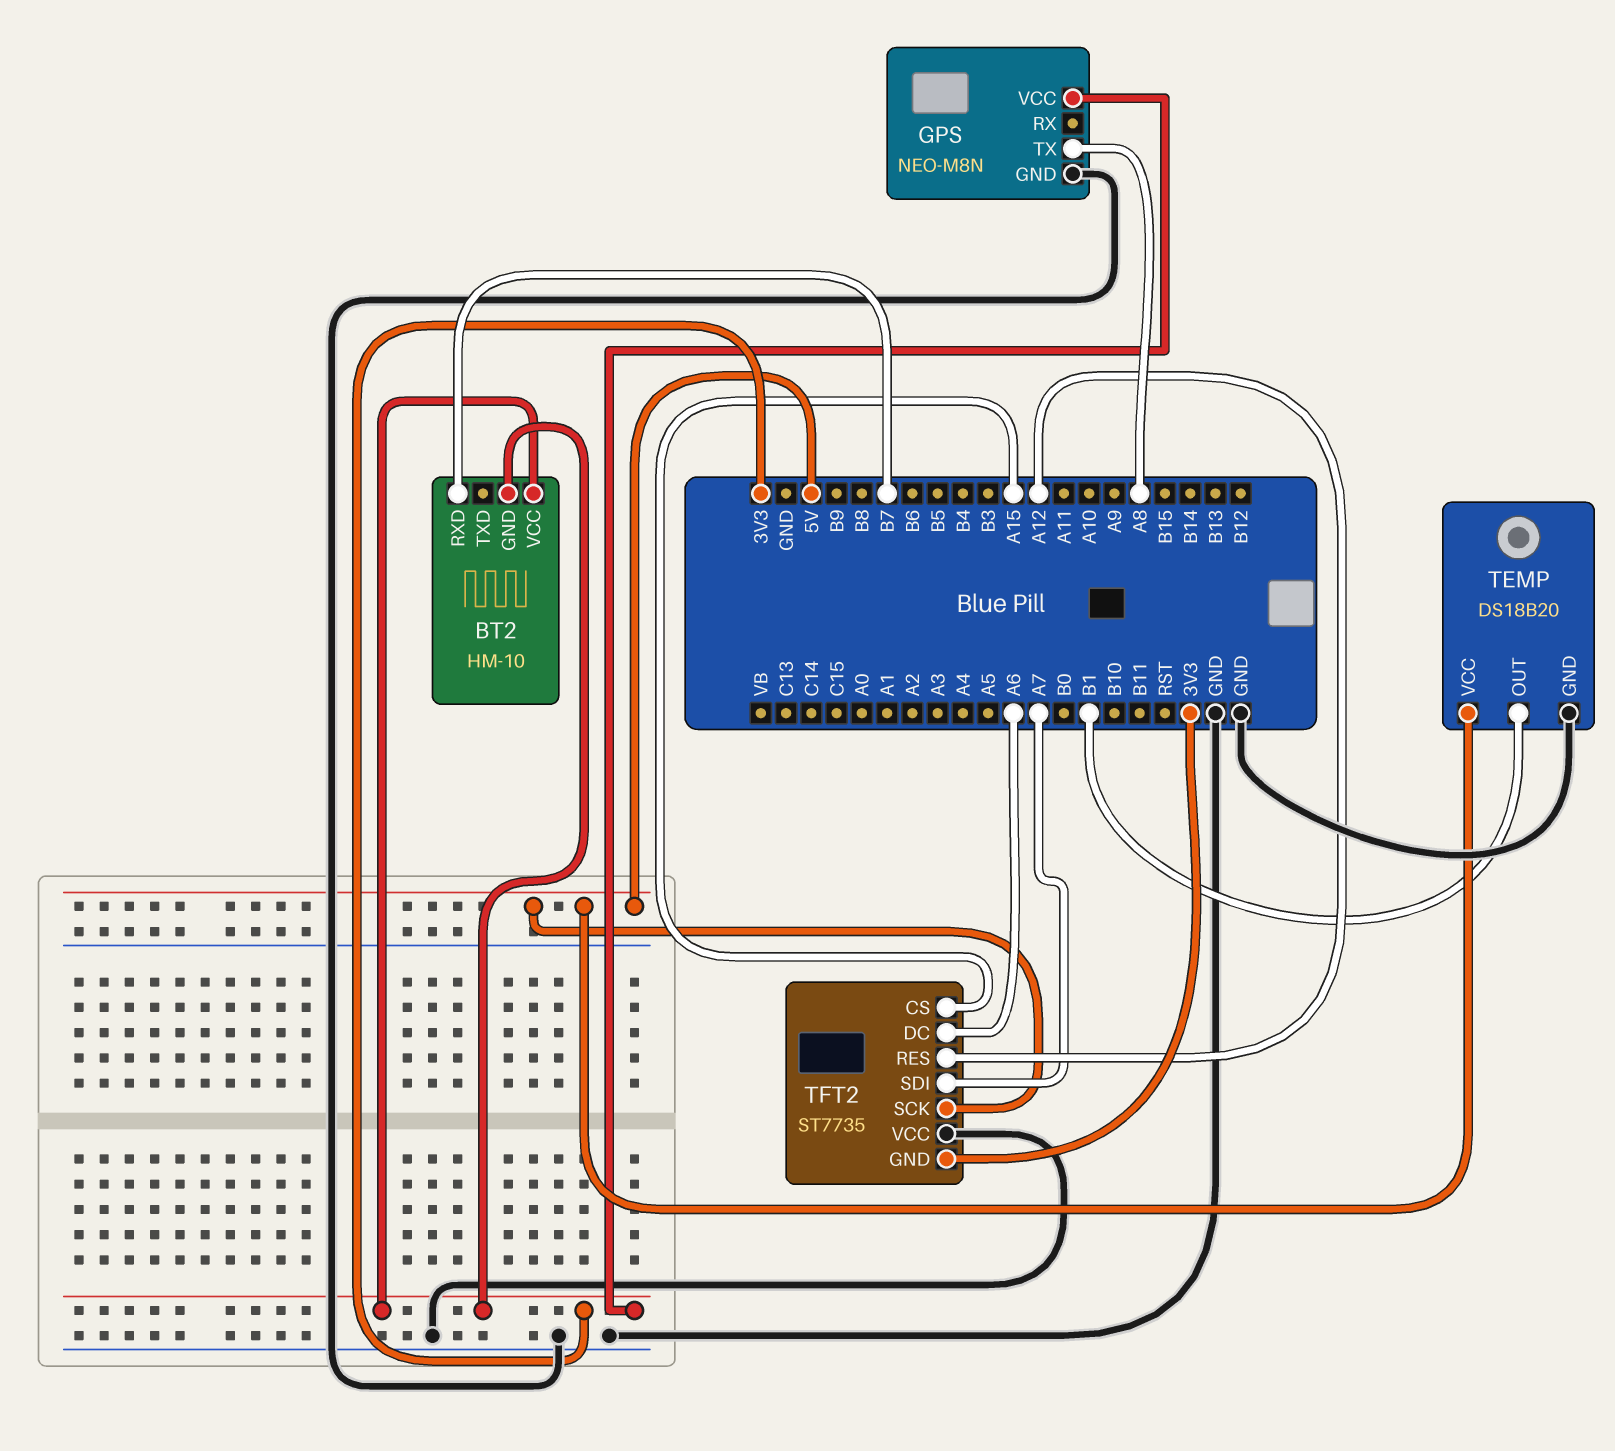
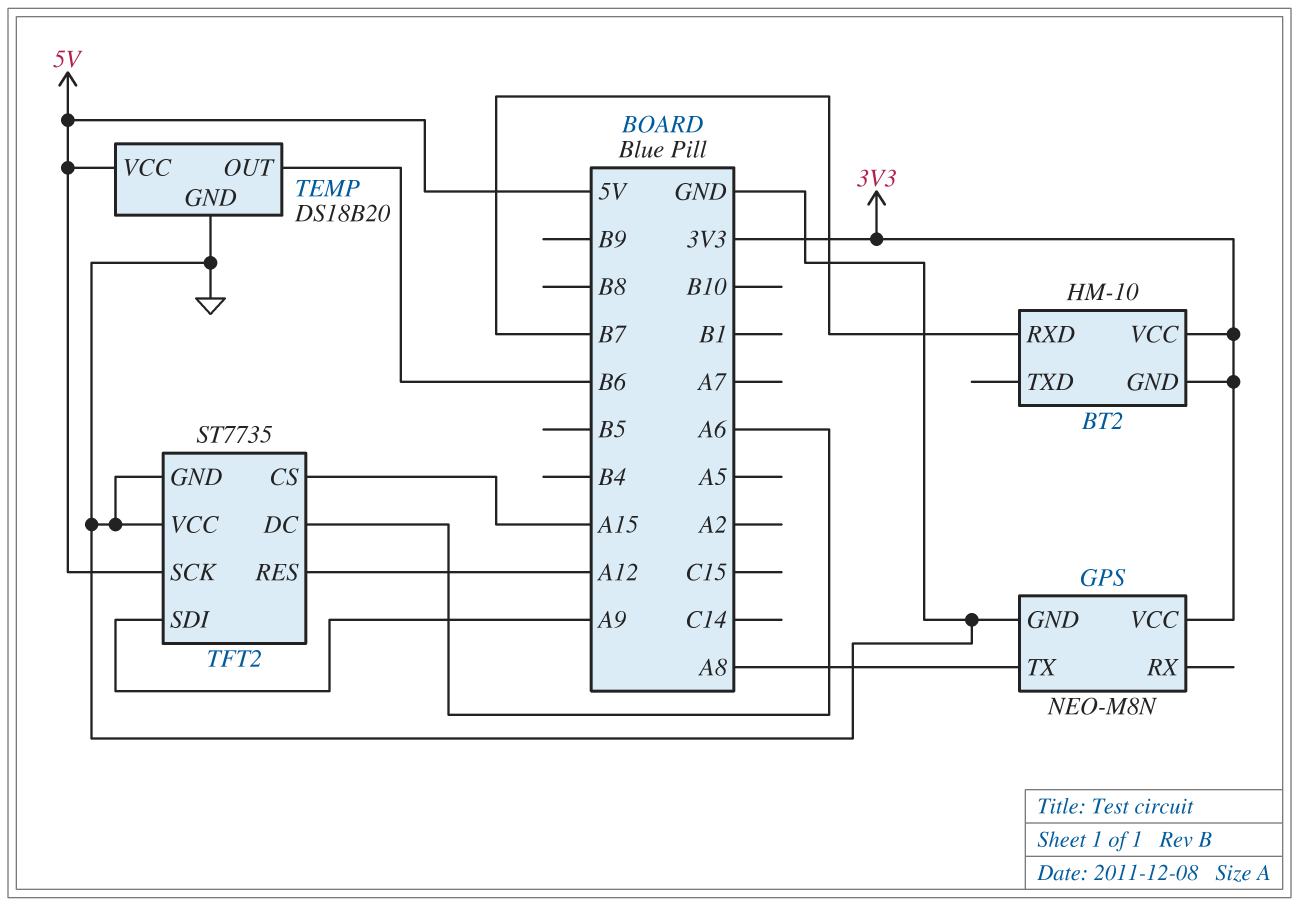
TEMP pin OUT: B1 -> B6
TFT2 pin GND: 3V3 -> GND
TFT2 pin SDI: A7 -> A9

